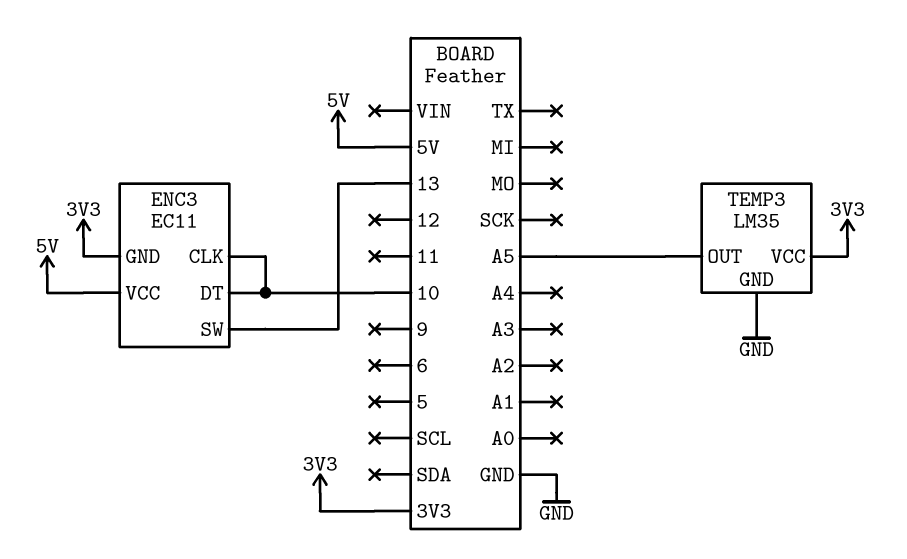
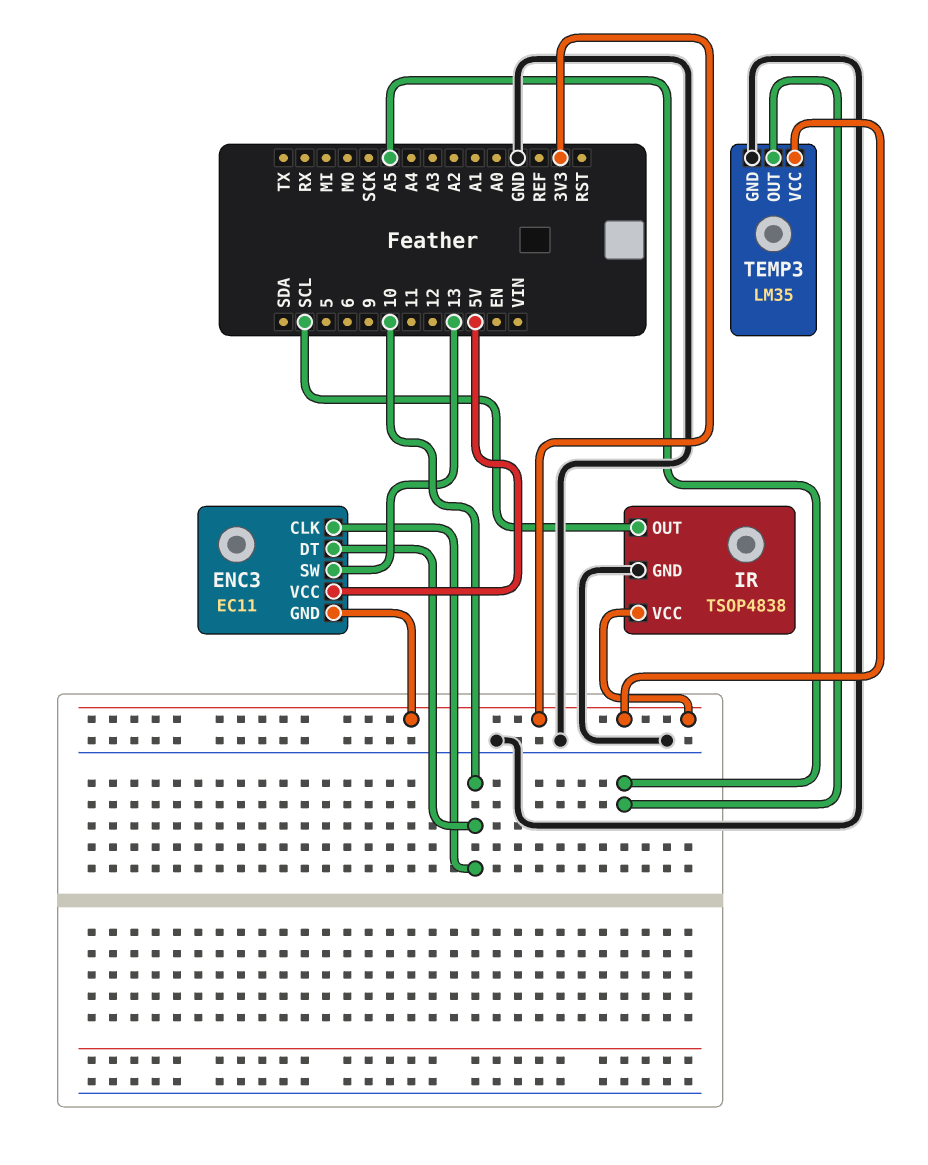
IR: none -> TSOP4838
IR pin GND: none -> GND
IR pin OUT: none -> SCL
IR pin VCC: none -> 3V3

